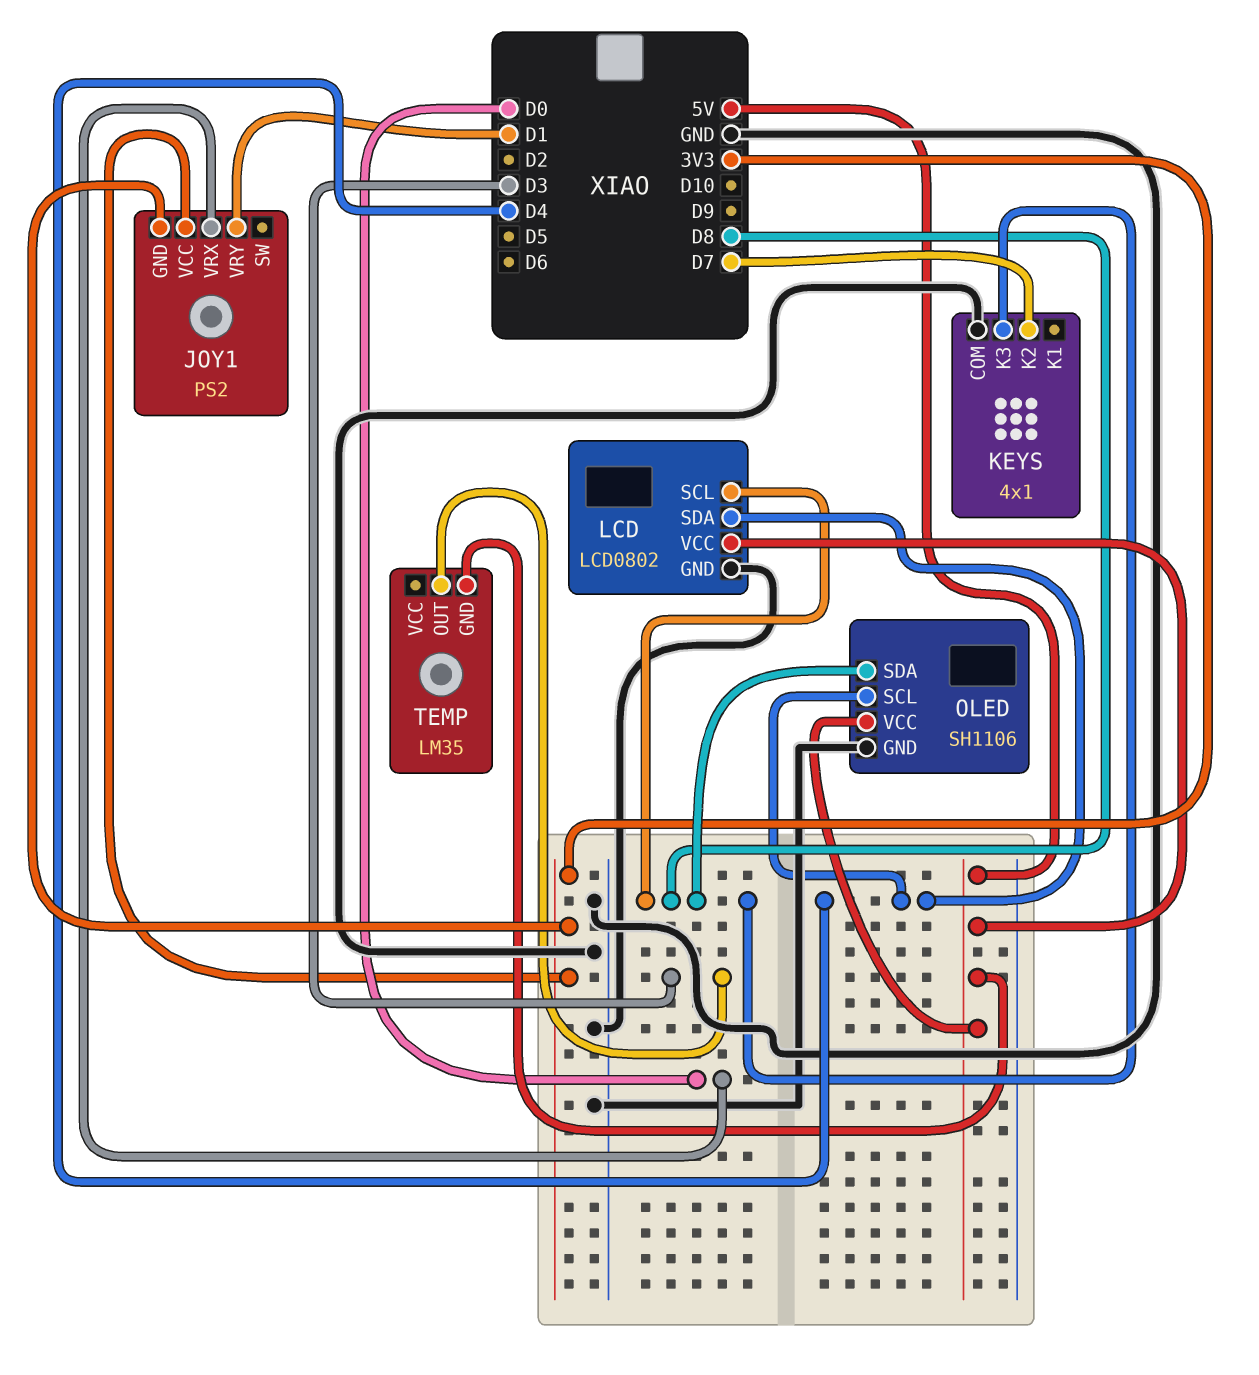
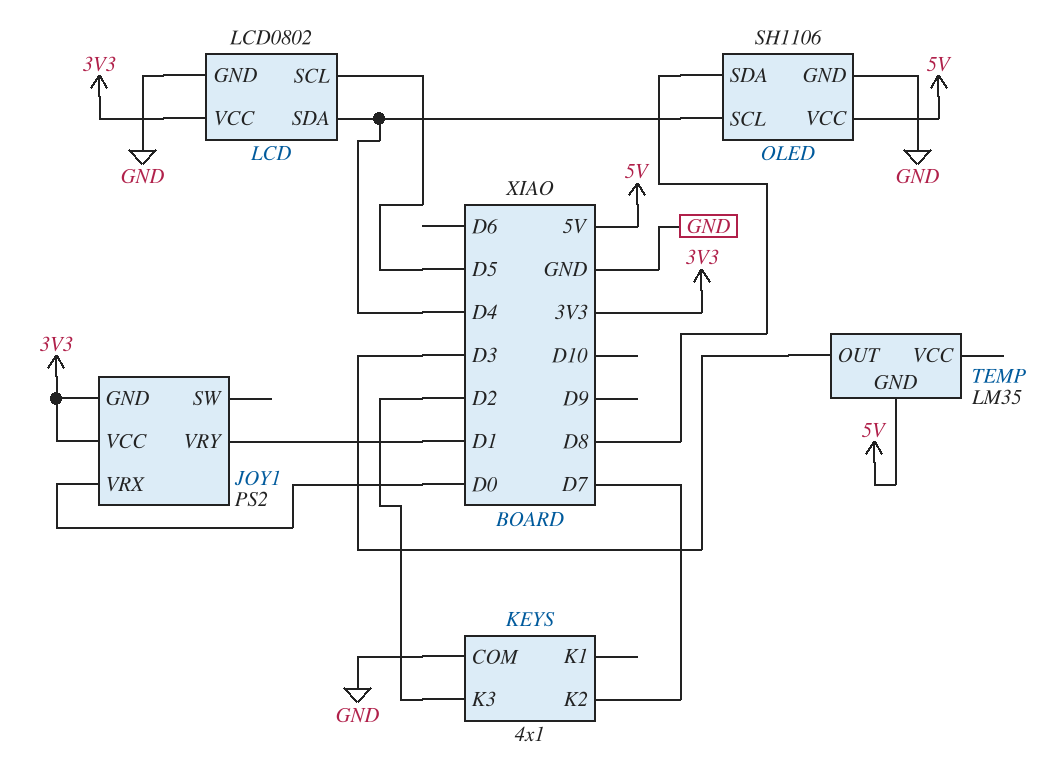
KEYS pin K3: D8 -> D2
LCD pin SCL: D8 -> D5
LCD pin VCC: 5V -> 3V3

